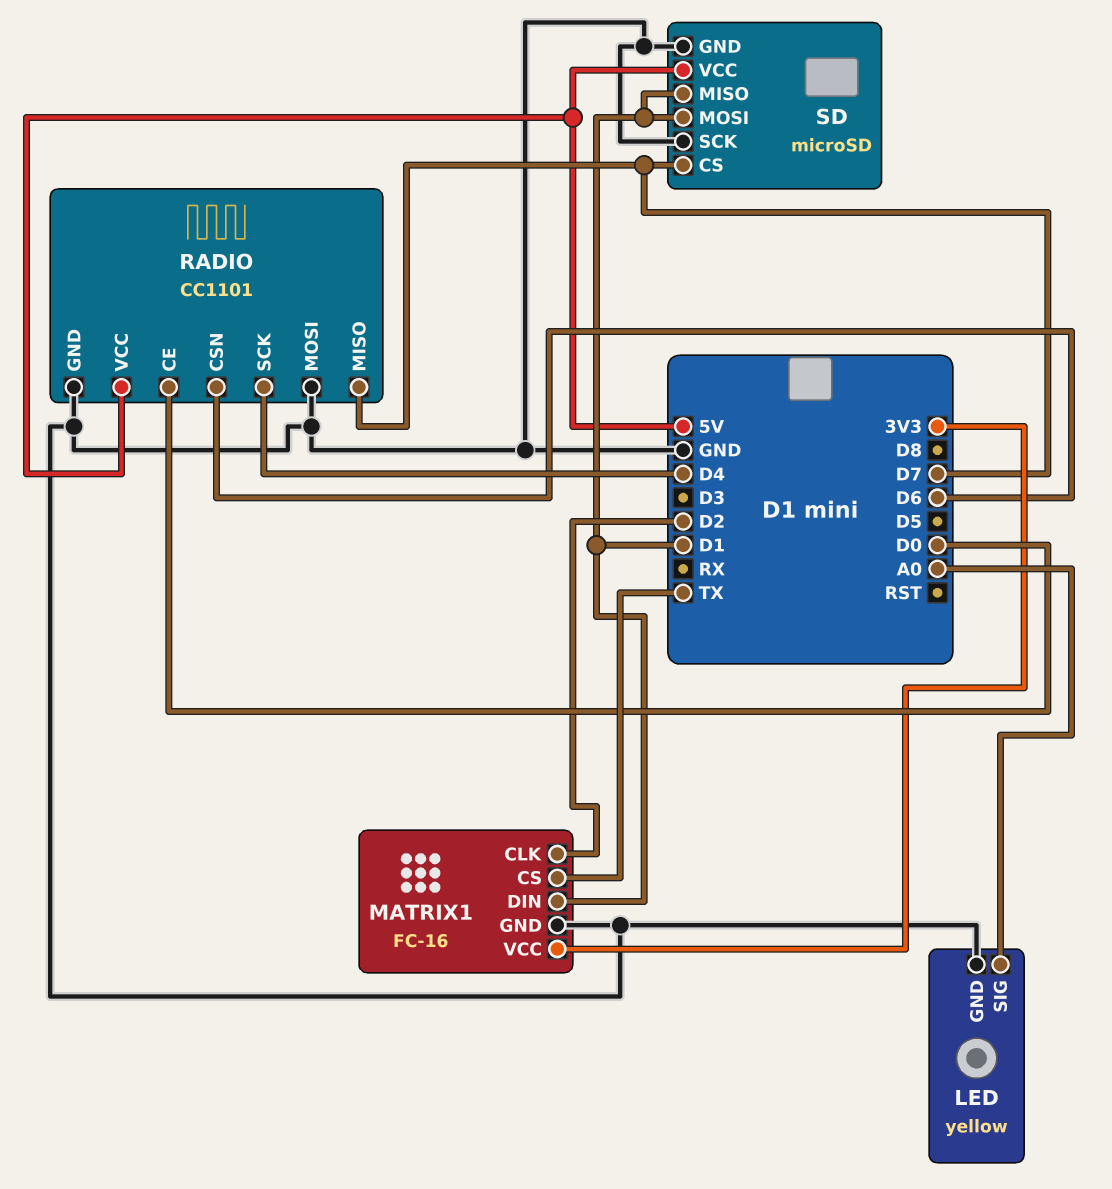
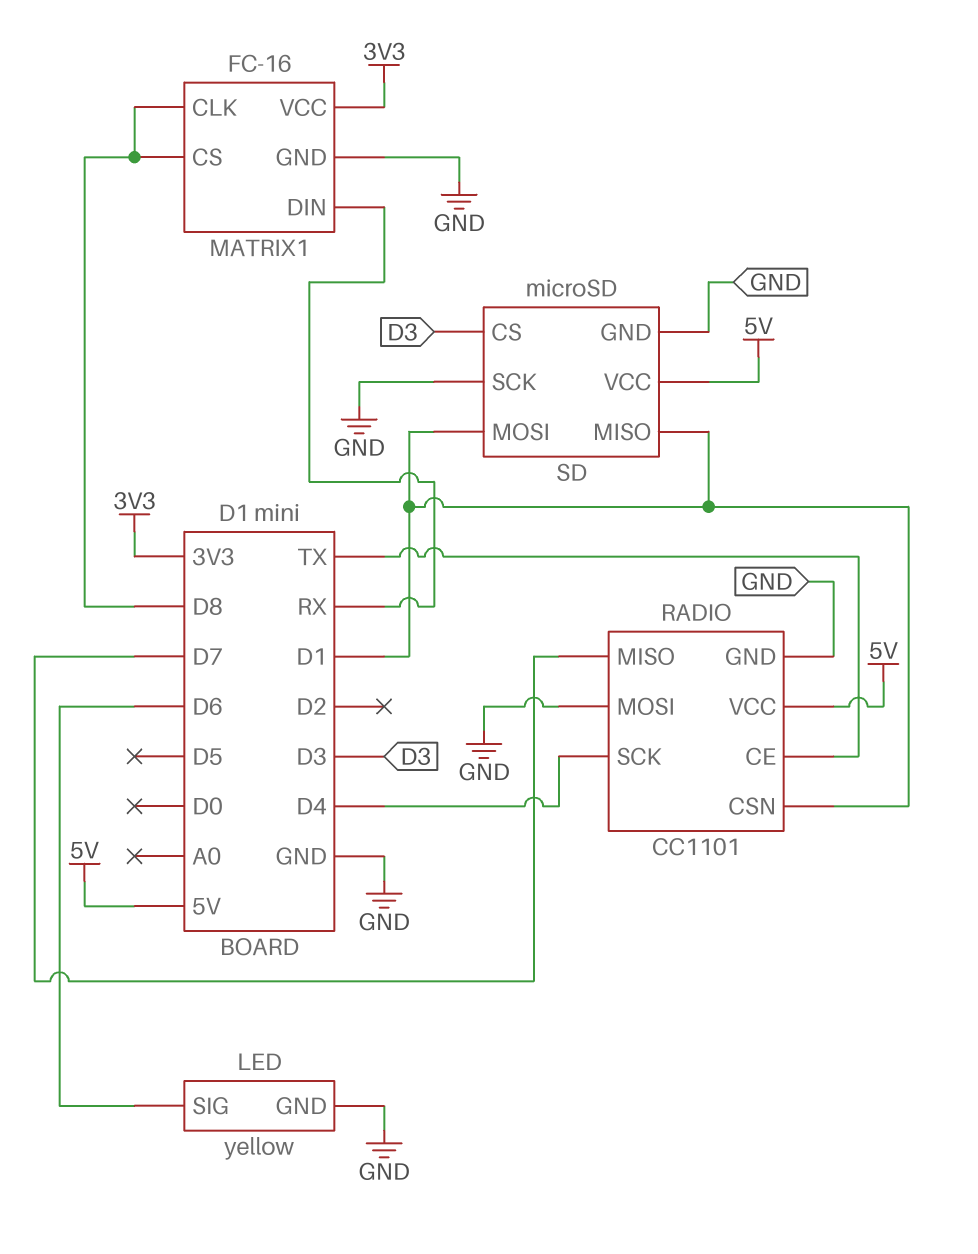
LED pin SIG: A0 -> D6
MATRIX1 pin CLK: D2 -> D8
MATRIX1 pin CS: TX -> D8
MATRIX1 pin DIN: D1 -> RX
RADIO pin CE: D0 -> TX
RADIO pin CSN: D6 -> D1
SD pin CS: D7 -> D3

